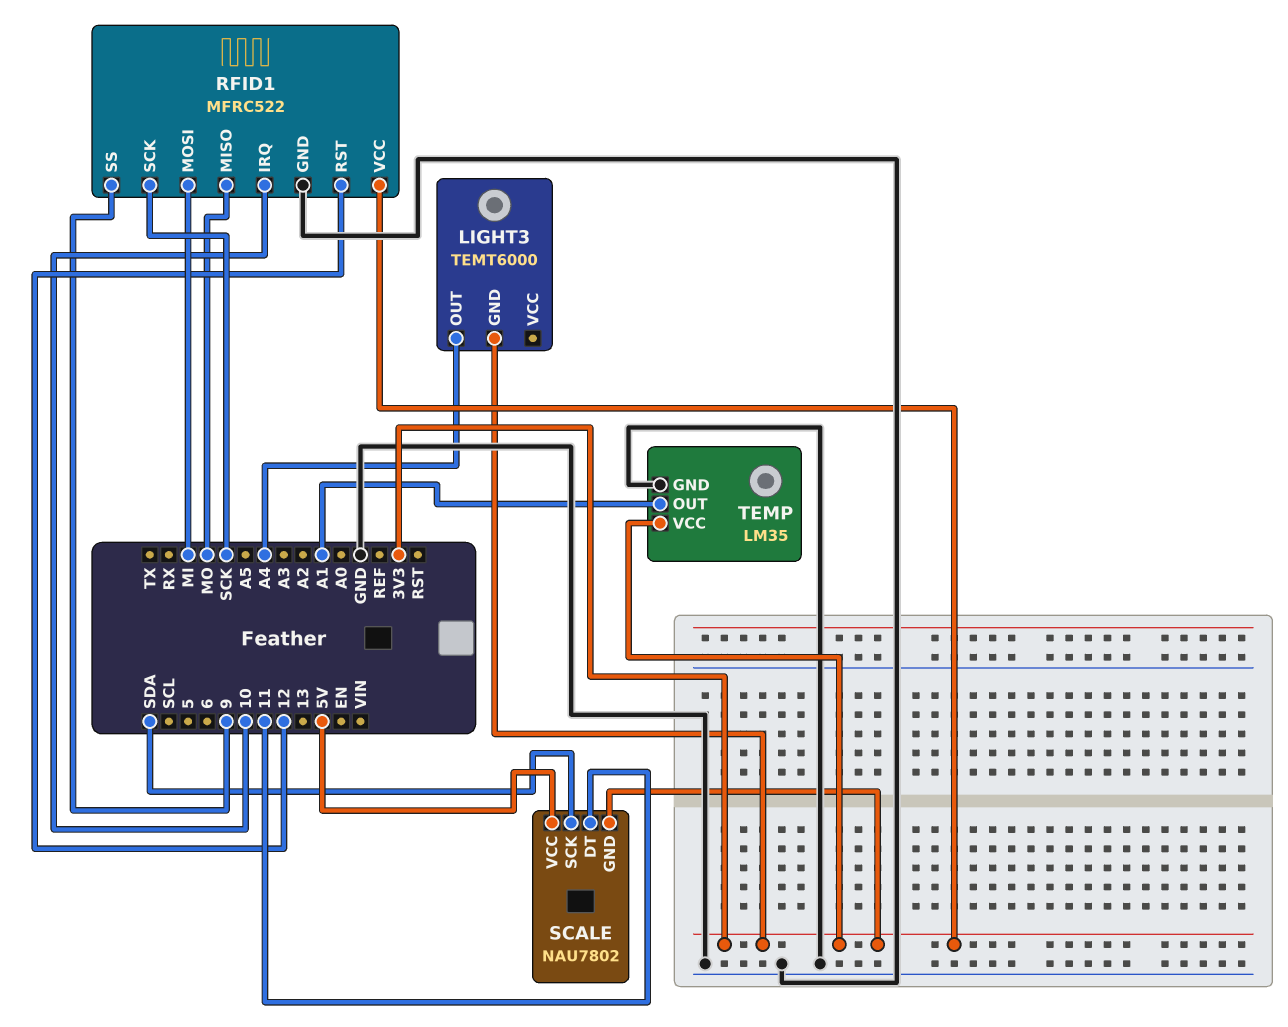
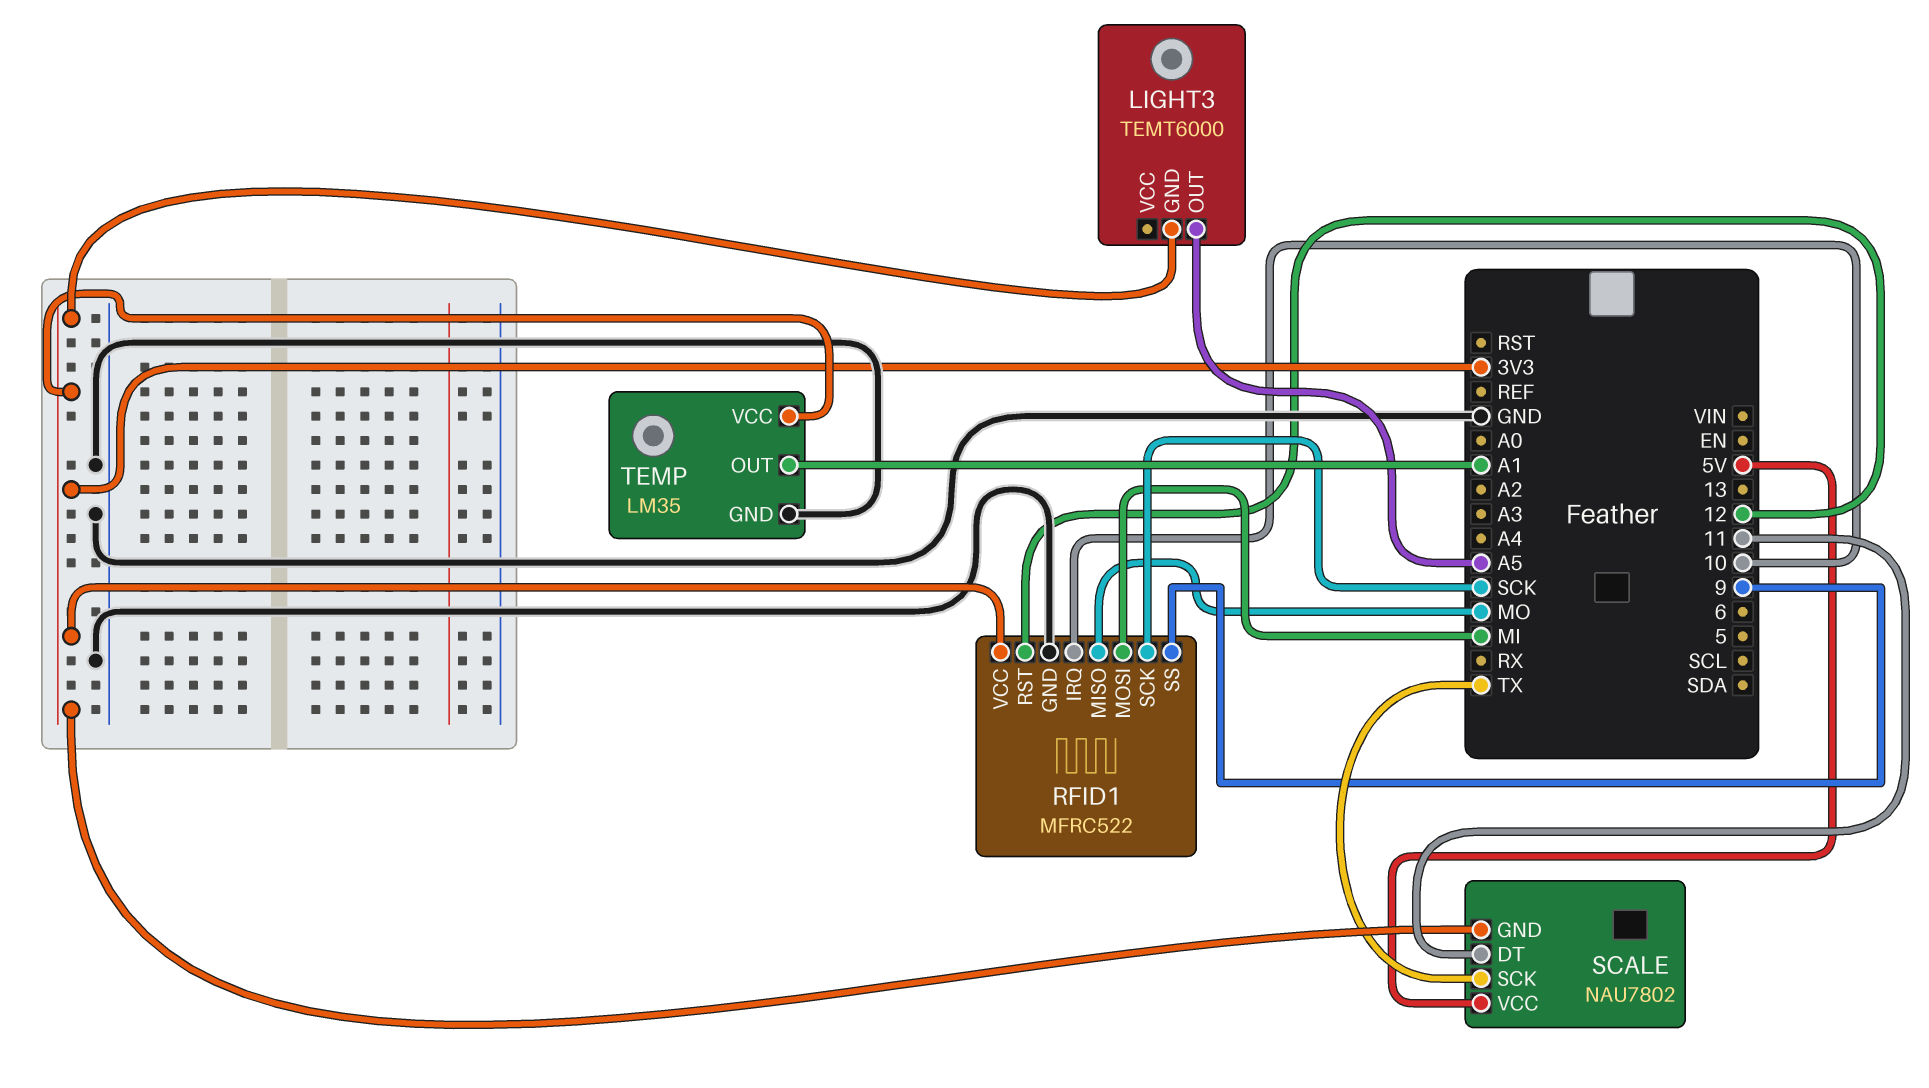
LIGHT3 pin OUT: A4 -> A5
SCALE pin SCK: SDA -> TX

